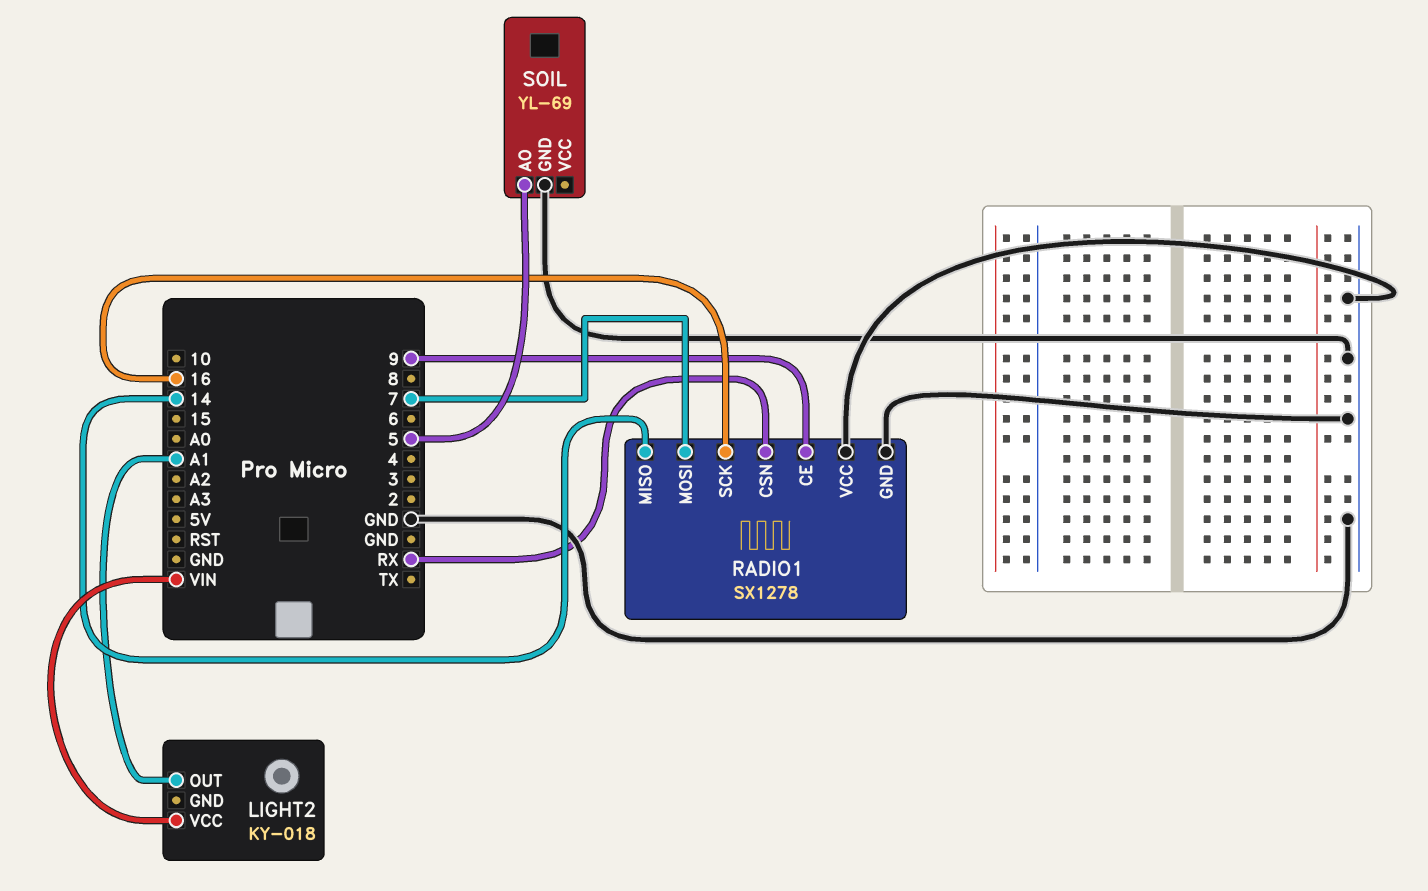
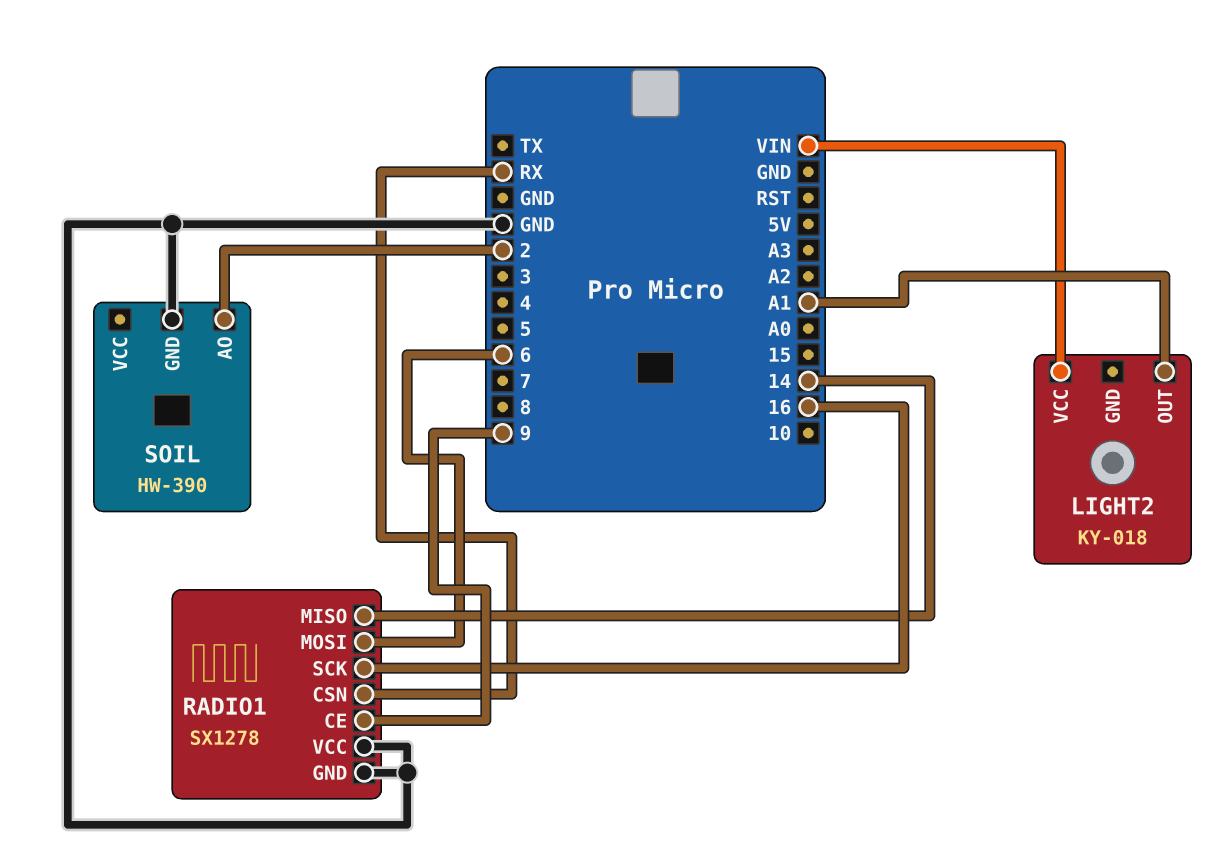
RADIO1 pin MOSI: 7 -> 6
SOIL: YL-69 -> HW-390
SOIL pin AO: 5 -> 2

